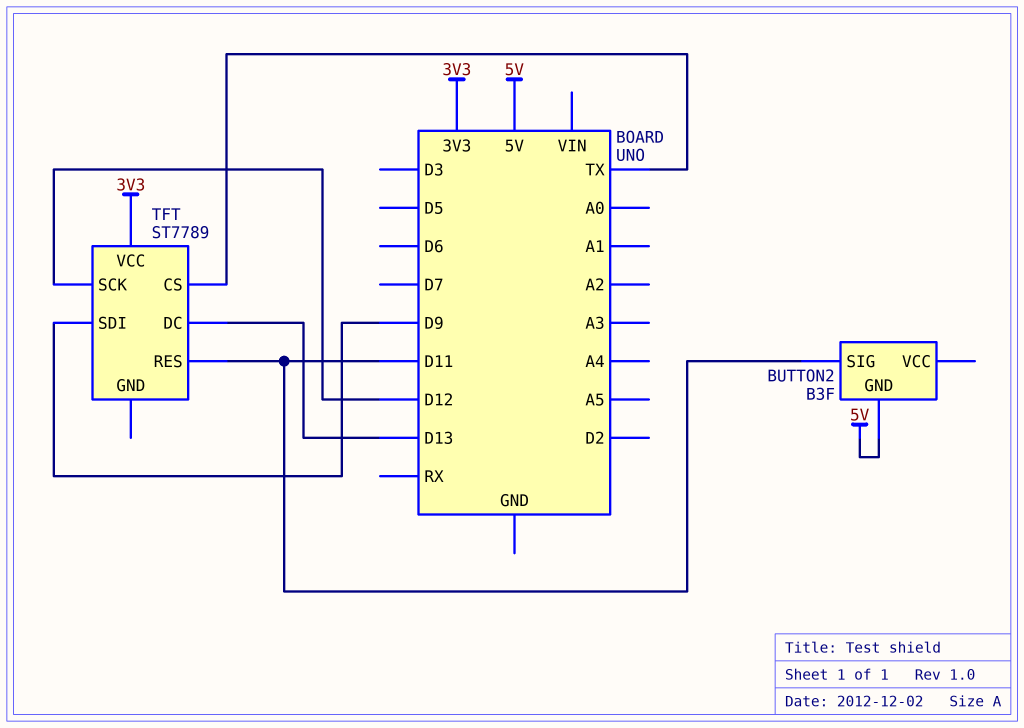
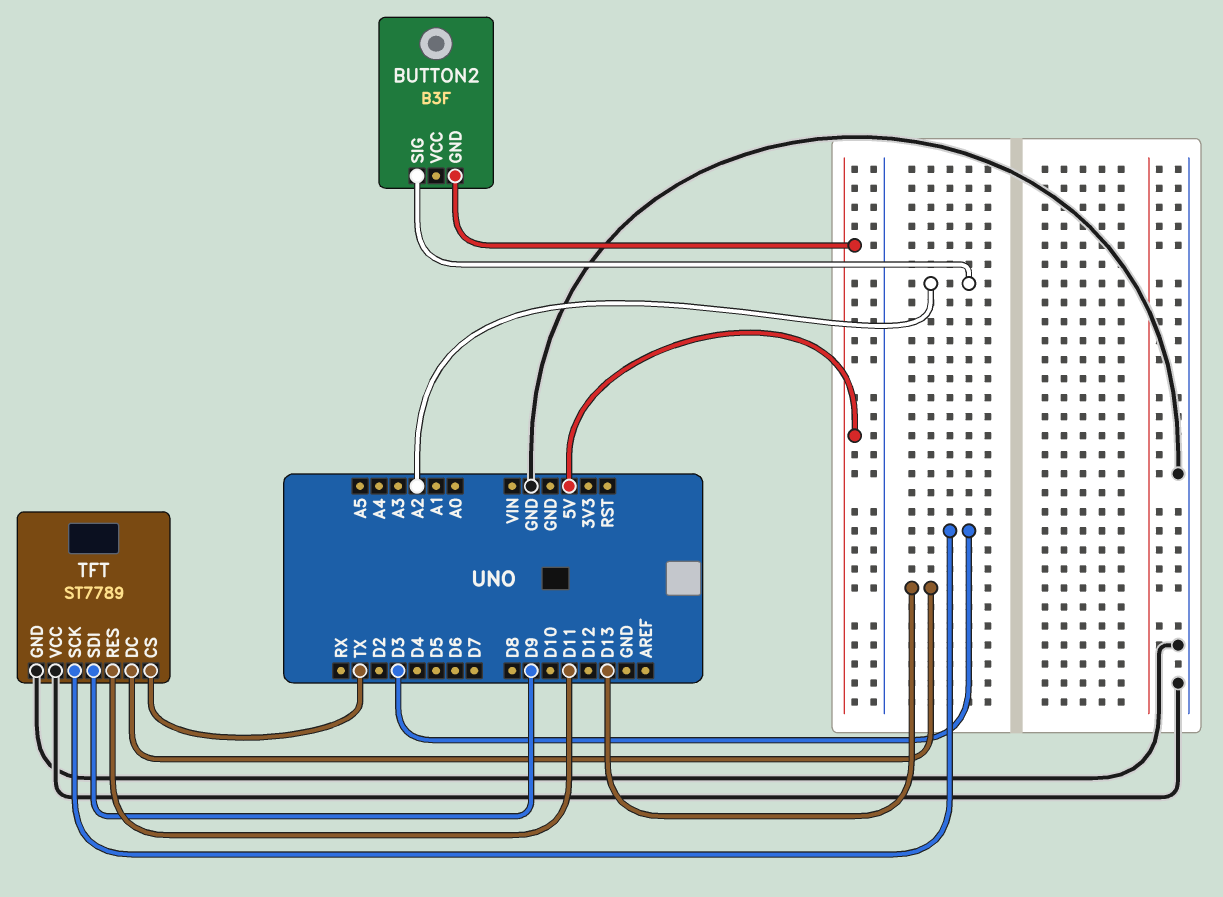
BUTTON2 pin SIG: D11 -> A2
TFT pin GND: none -> GND
TFT pin SCK: D12 -> D3
TFT pin VCC: 3V3 -> GND

